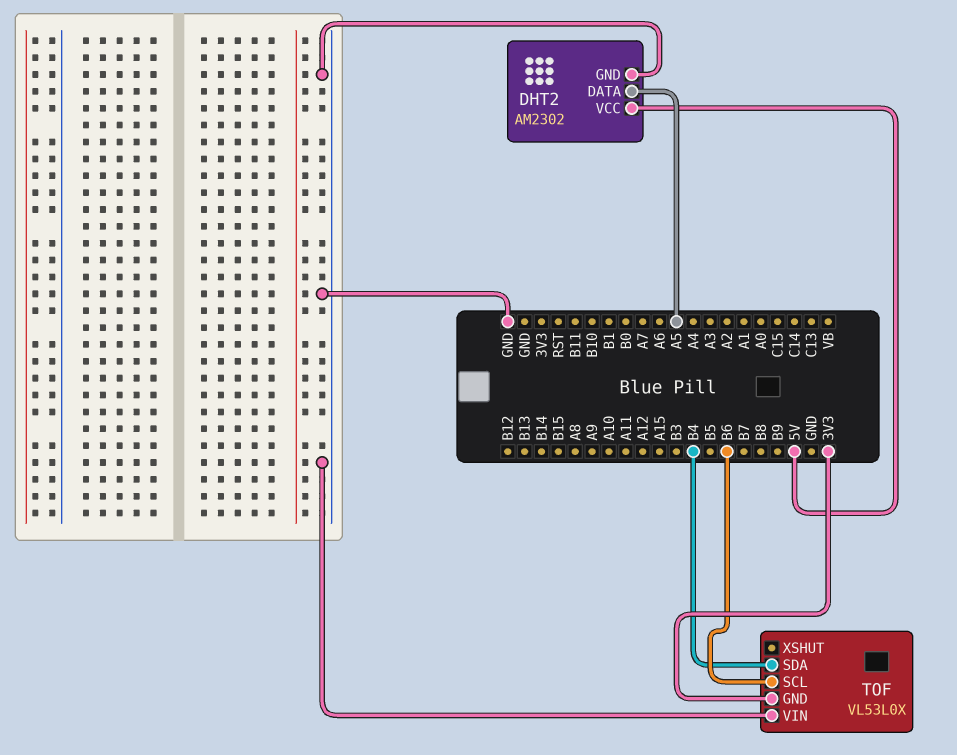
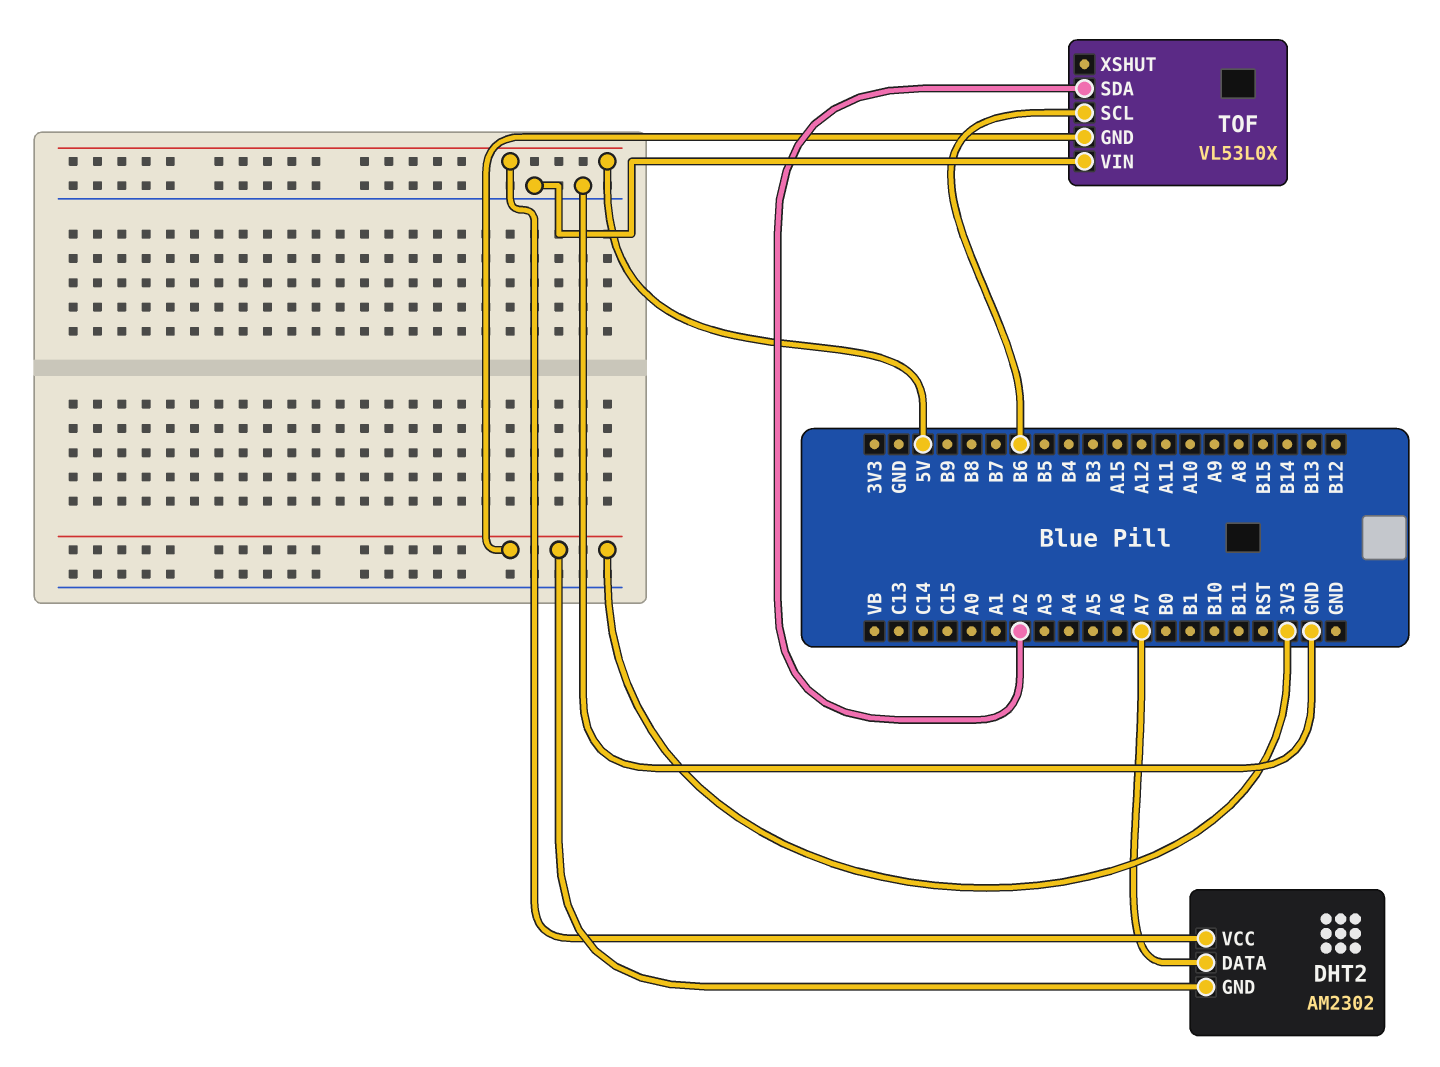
DHT2 pin DATA: A5 -> A7
DHT2 pin GND: GND -> 3V3
TOF pin SDA: B4 -> A2

